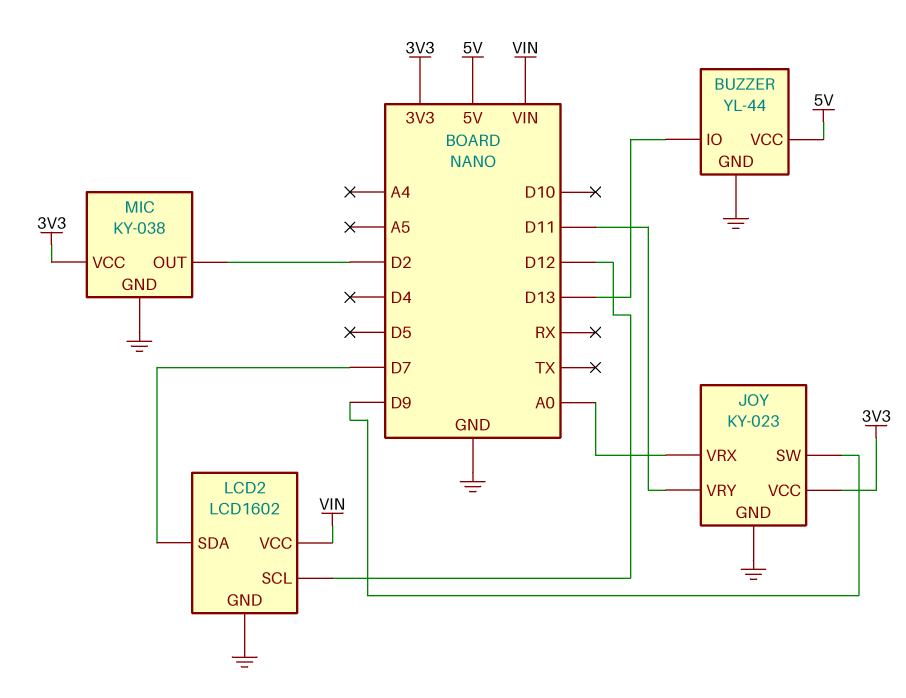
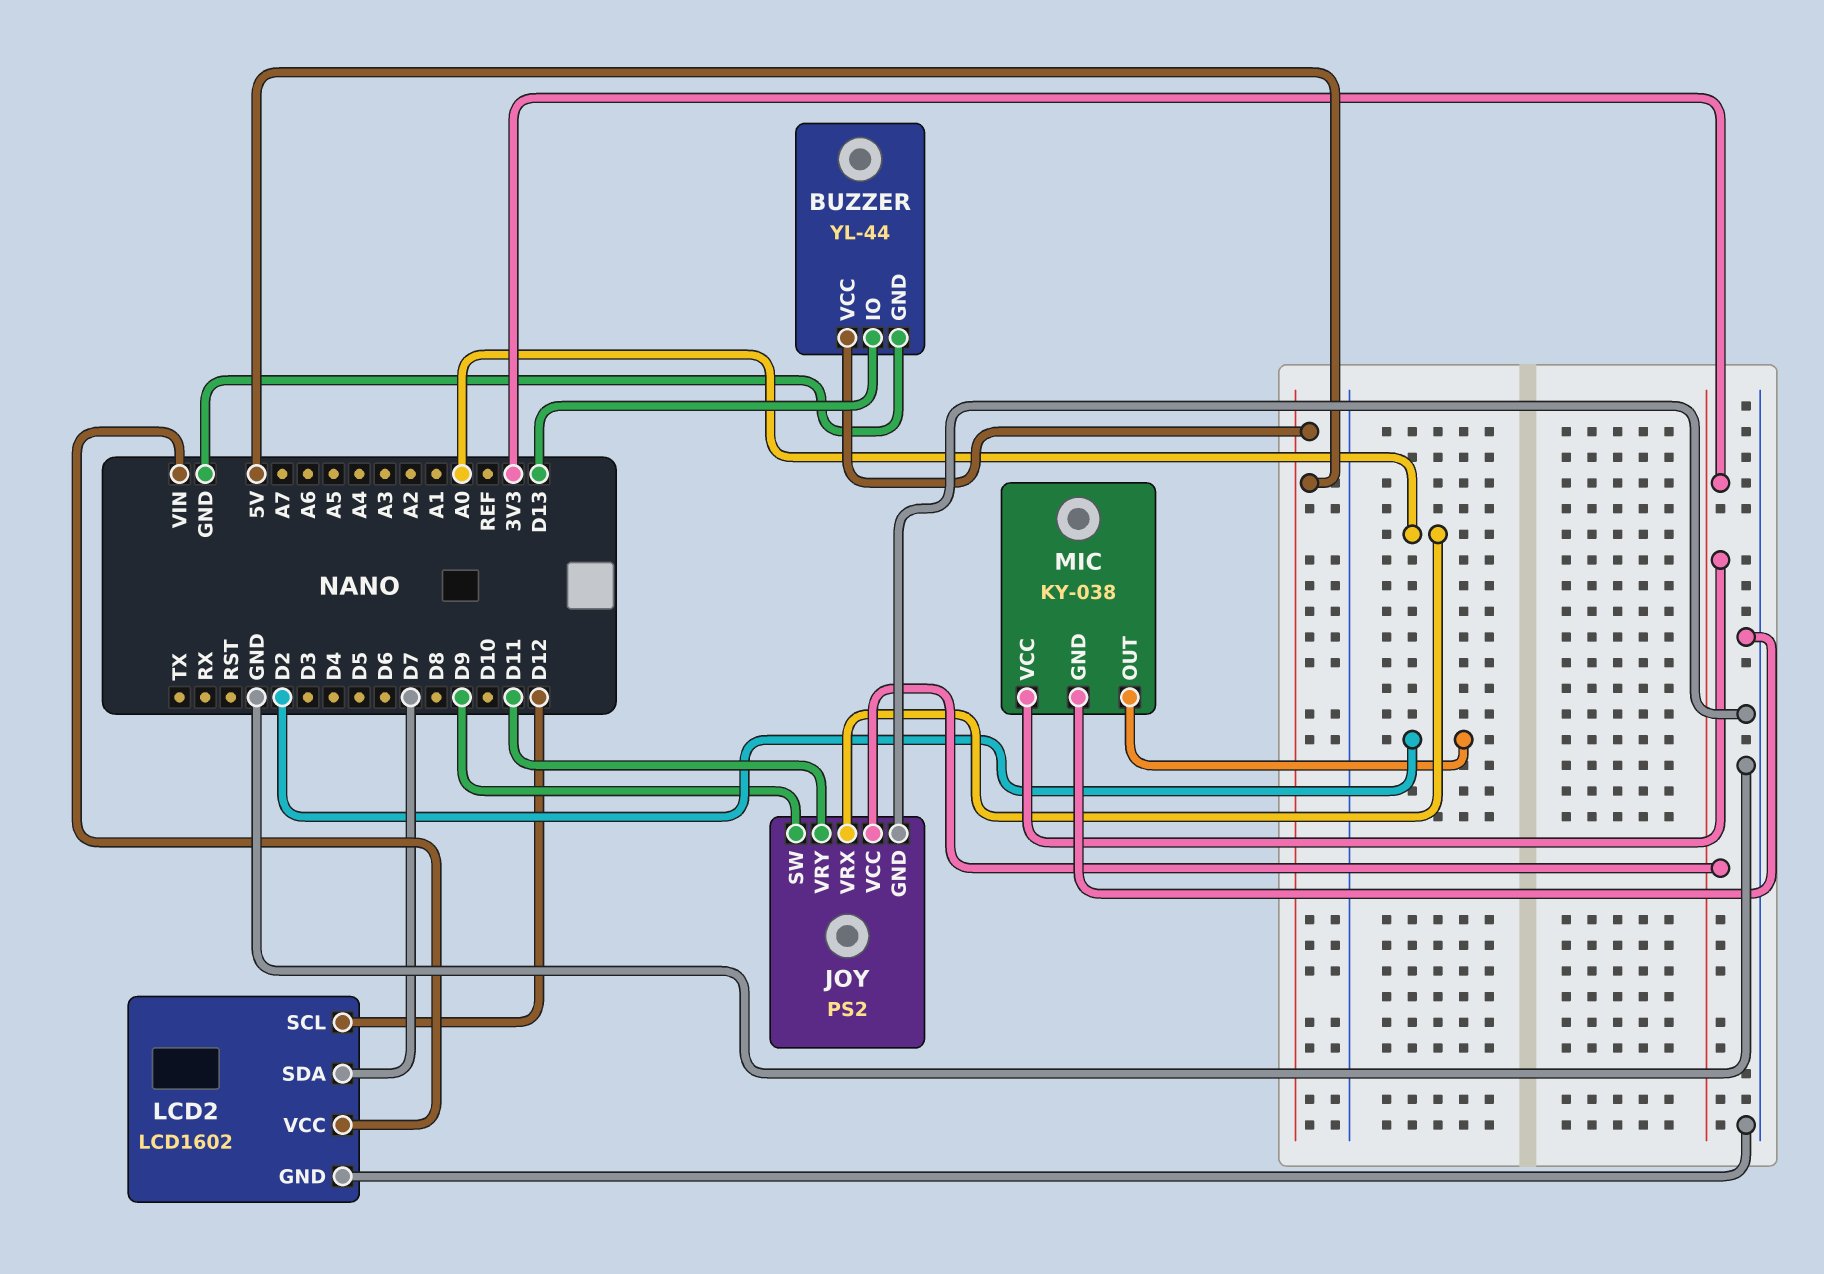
JOY: KY-023 -> PS2

